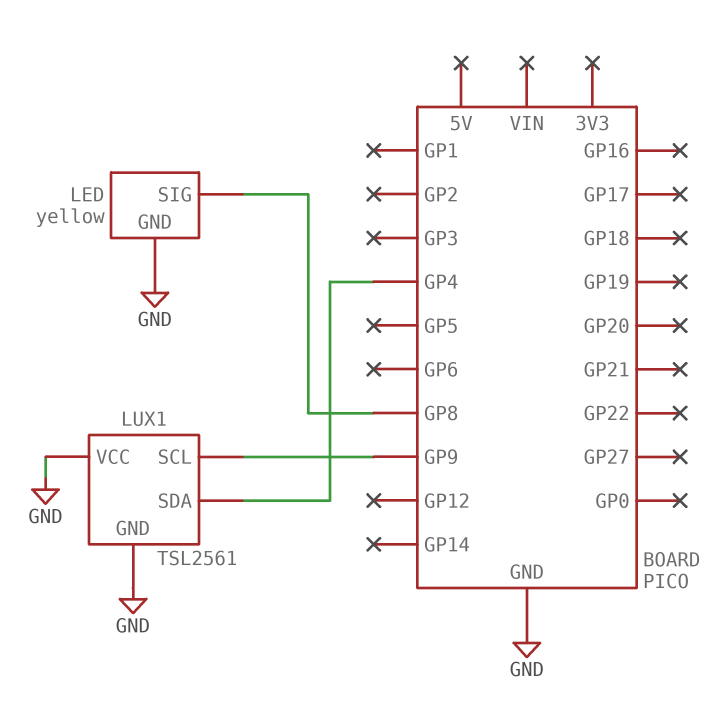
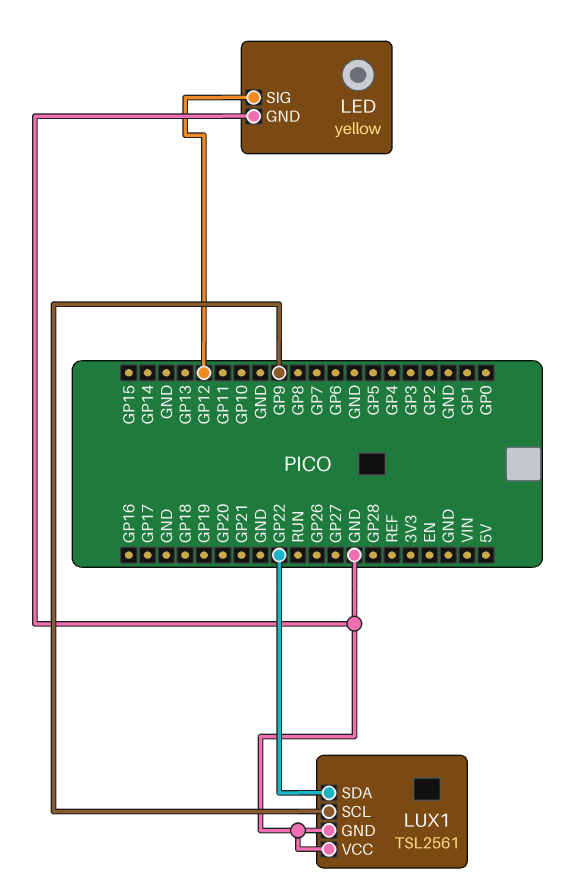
LED pin SIG: GP8 -> GP12
LUX1 pin SDA: GP4 -> GP22

